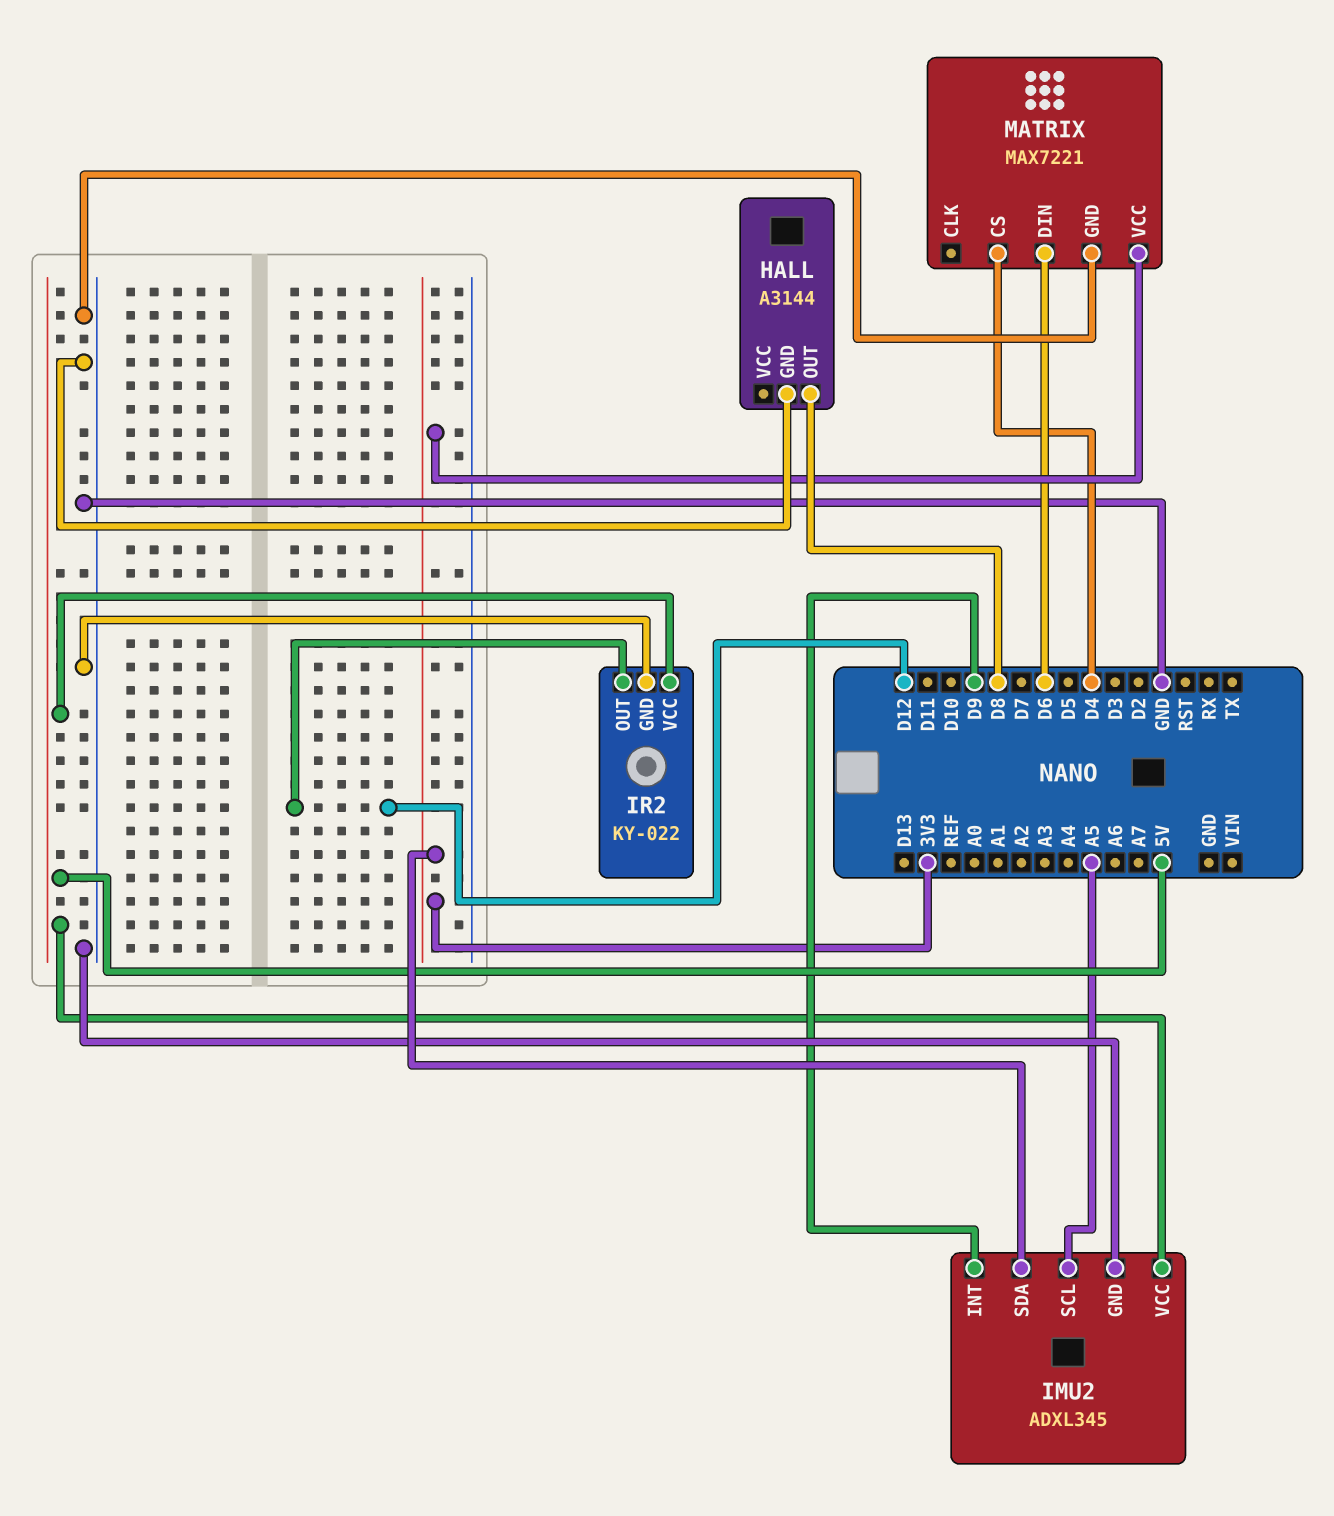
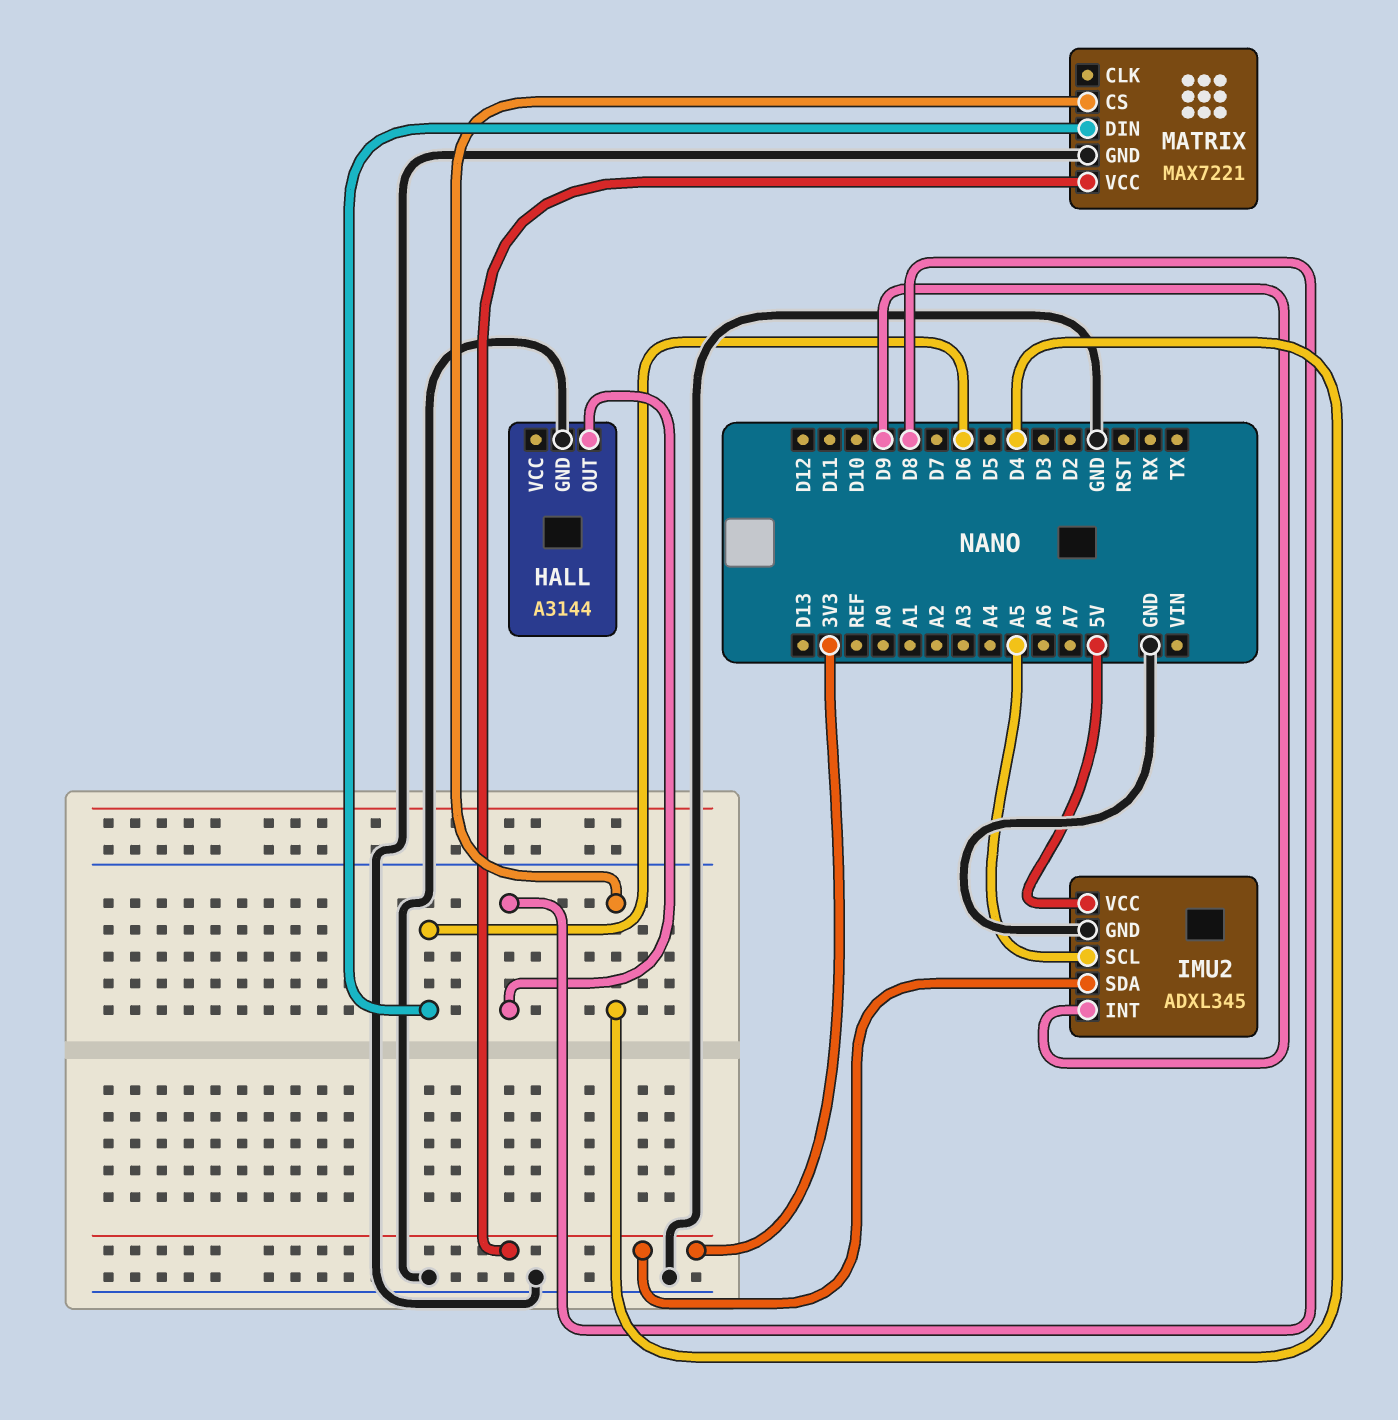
IR2: KY-022 -> none
IR2 pin GND: GND -> none
IR2 pin OUT: D12 -> none
IR2 pin VCC: 5V -> none

